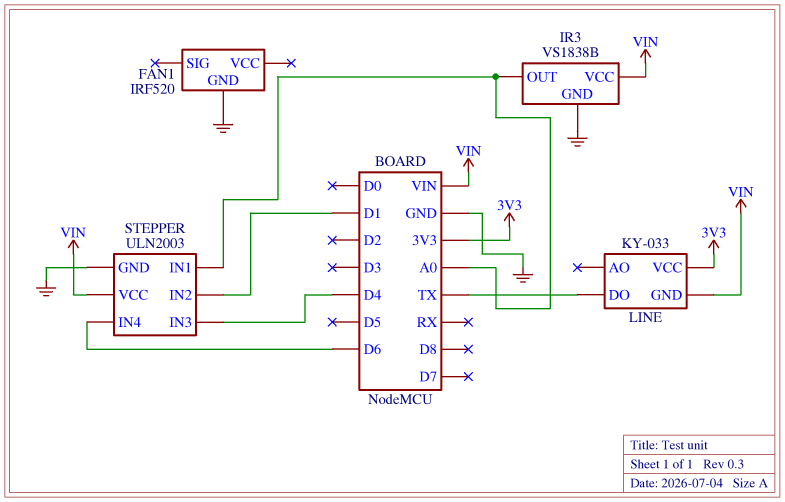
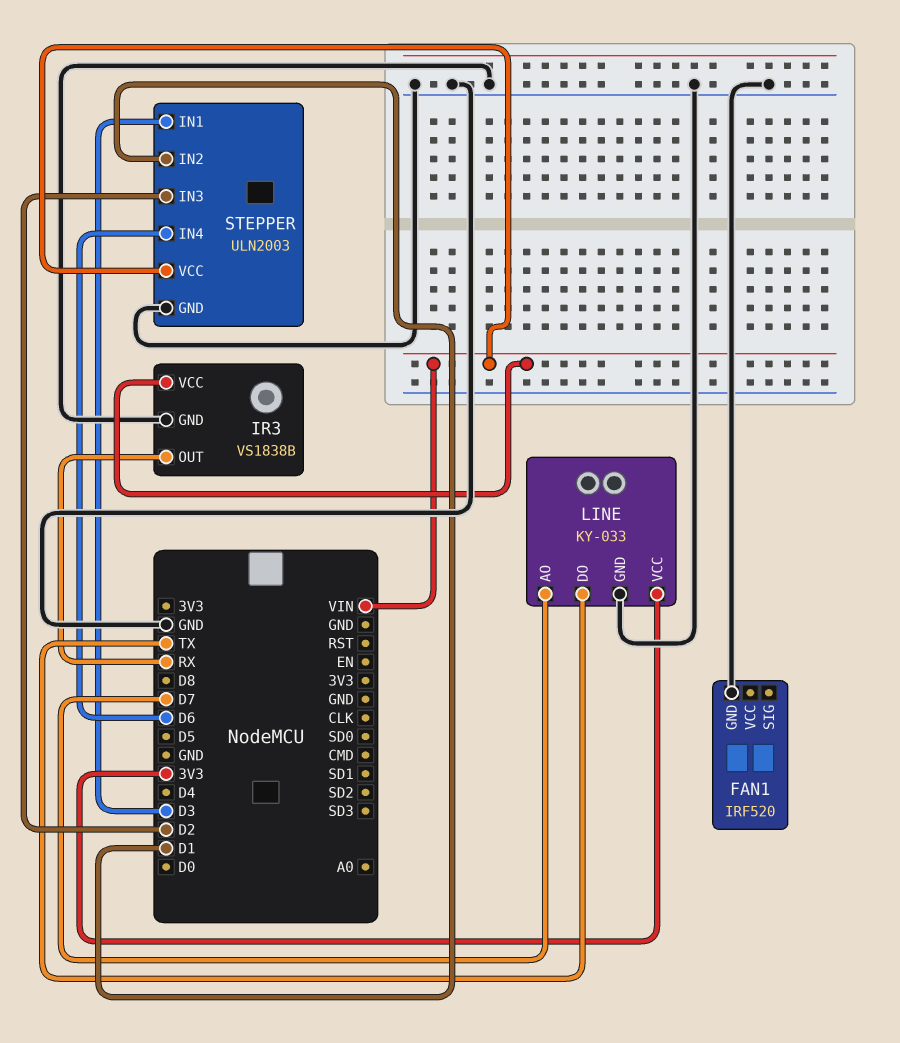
IR3 pin OUT: A0 -> RX
LINE pin AO: none -> D7
LINE pin GND: VIN -> GND
STEPPER pin IN1: A0 -> D3
STEPPER pin IN3: D4 -> D2

